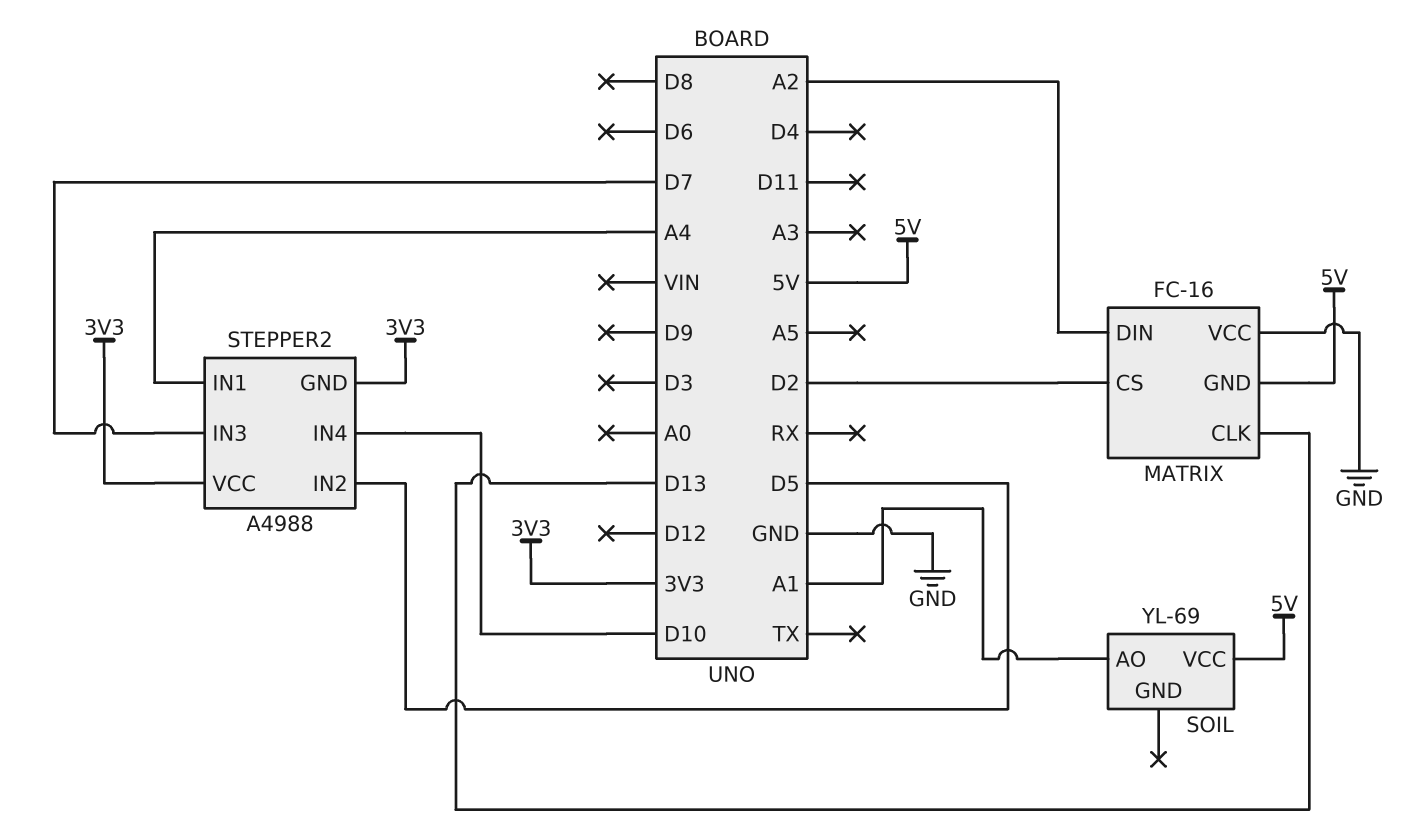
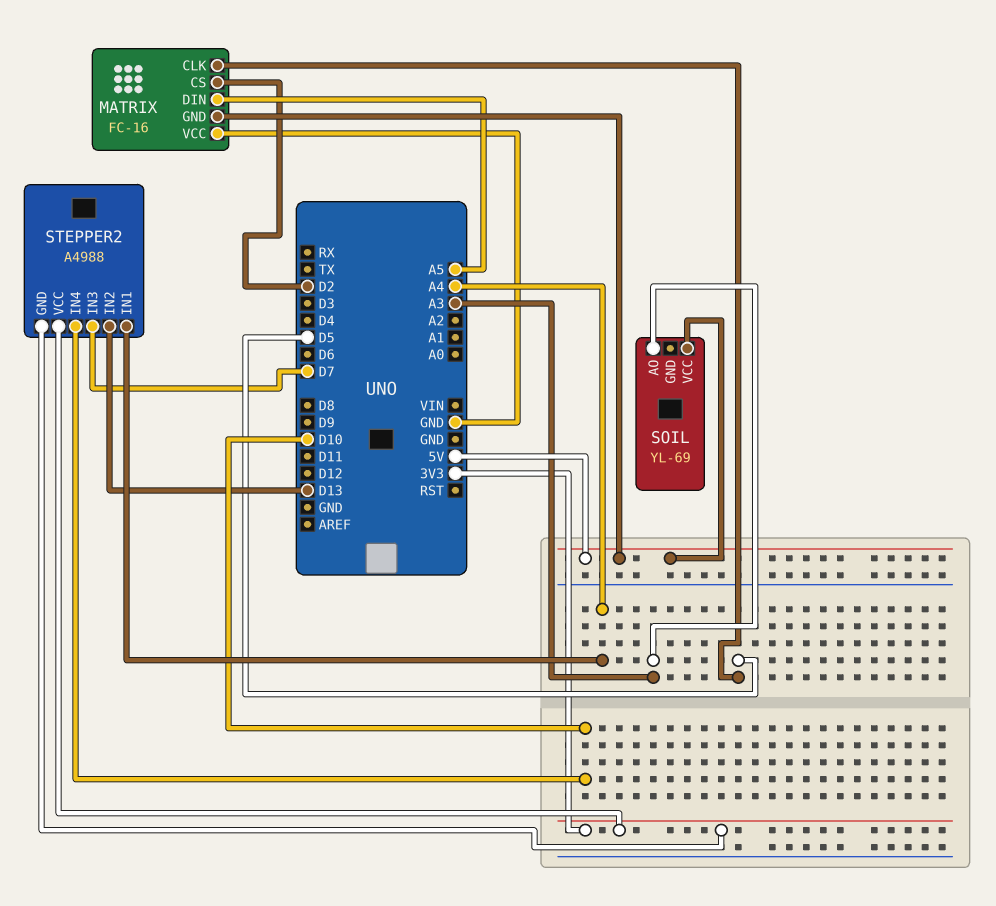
MATRIX pin CLK: D13 -> D5
MATRIX pin DIN: A2 -> A5
SOIL pin AO: A1 -> A3
STEPPER2 pin IN2: D5 -> D13

